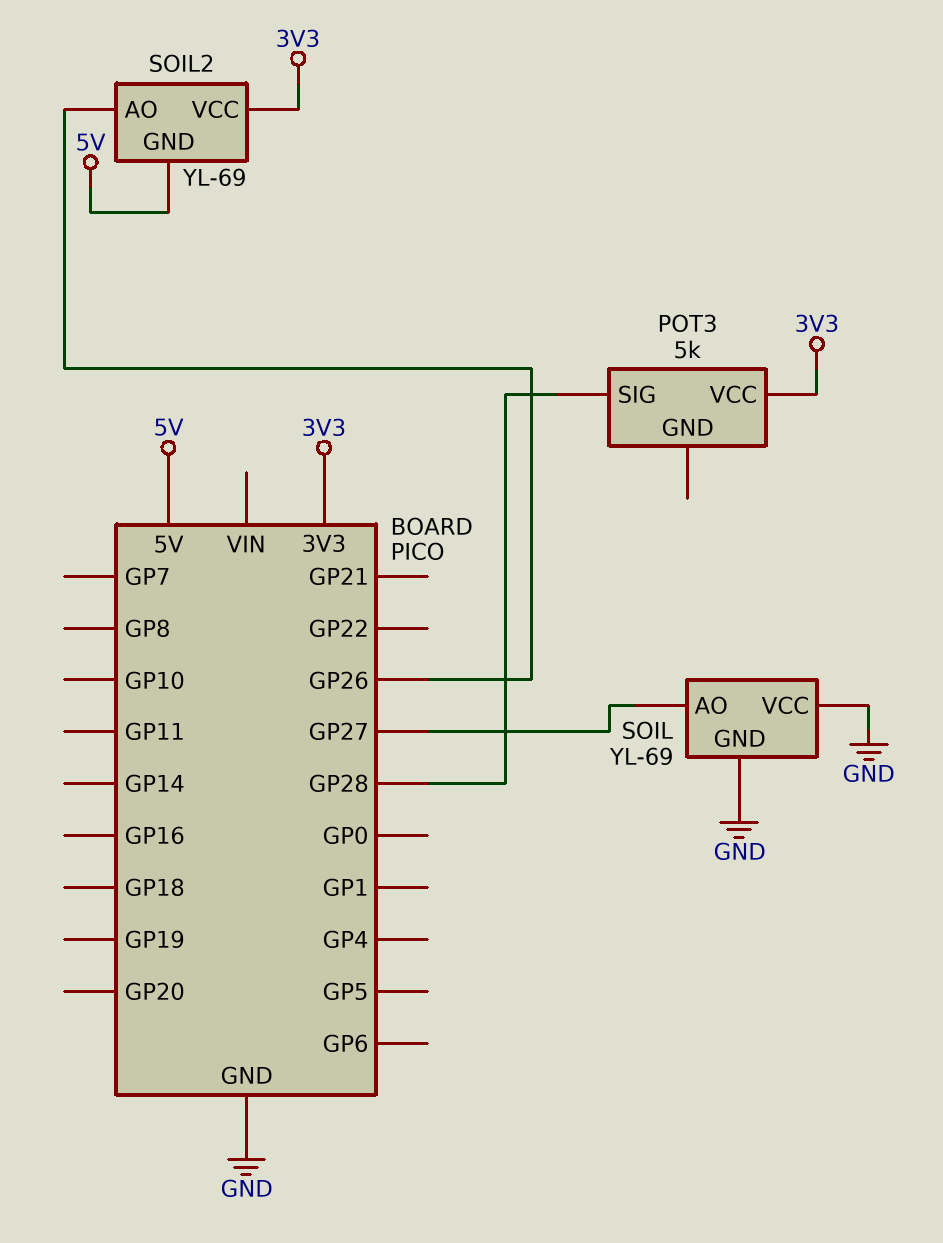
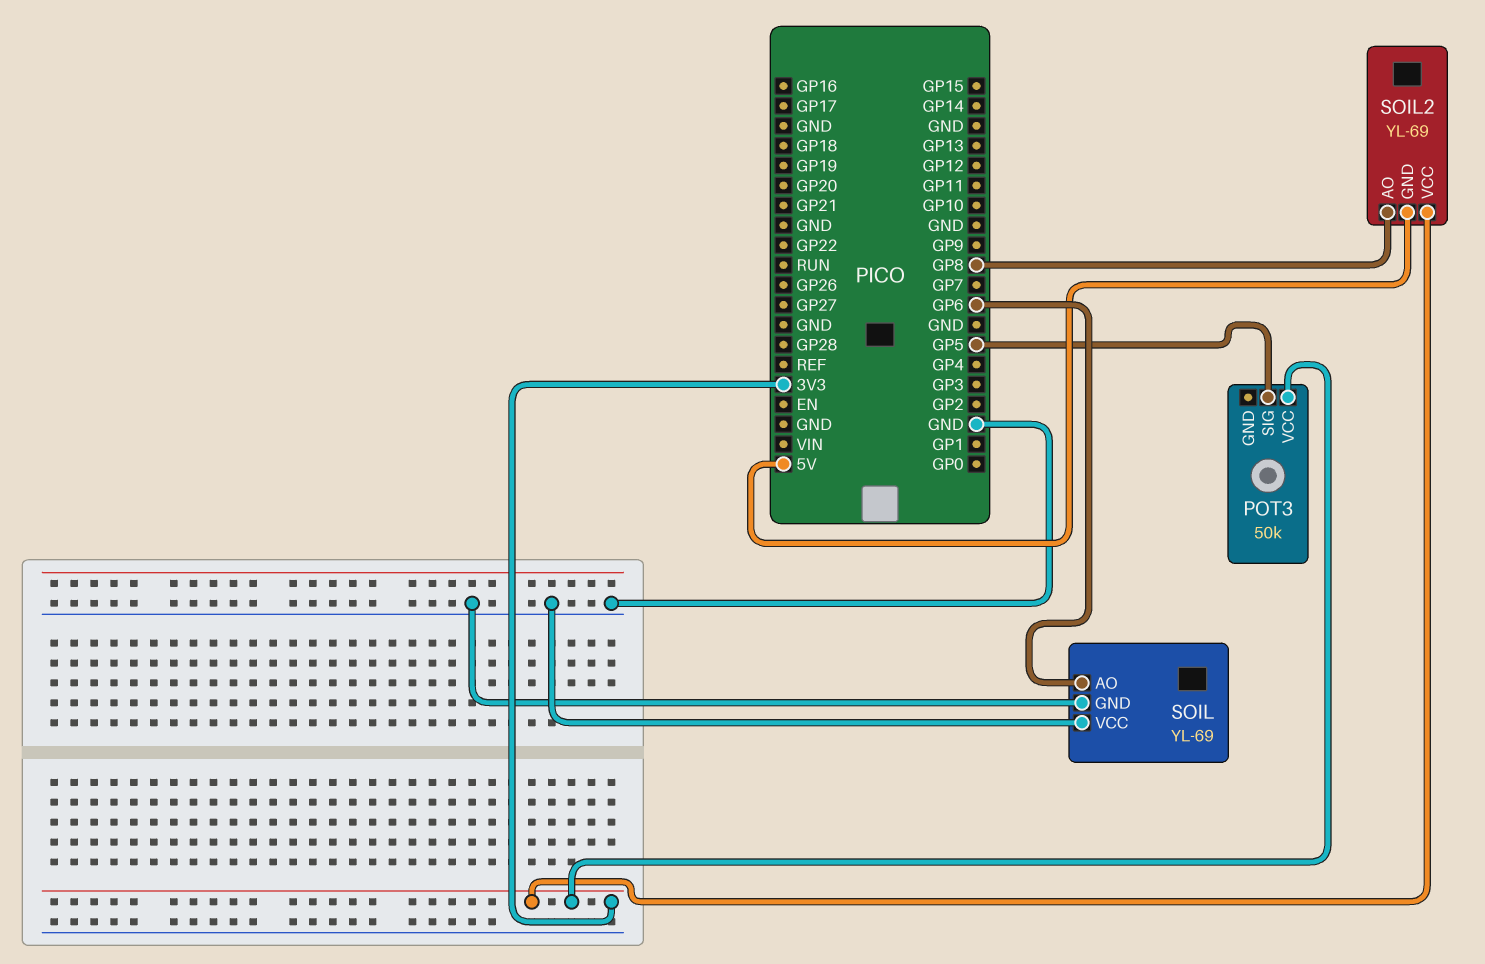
POT3: 5k -> 50k
POT3 pin SIG: GP28 -> GP5
SOIL pin AO: GP27 -> GP6
SOIL2 pin AO: GP26 -> GP8

